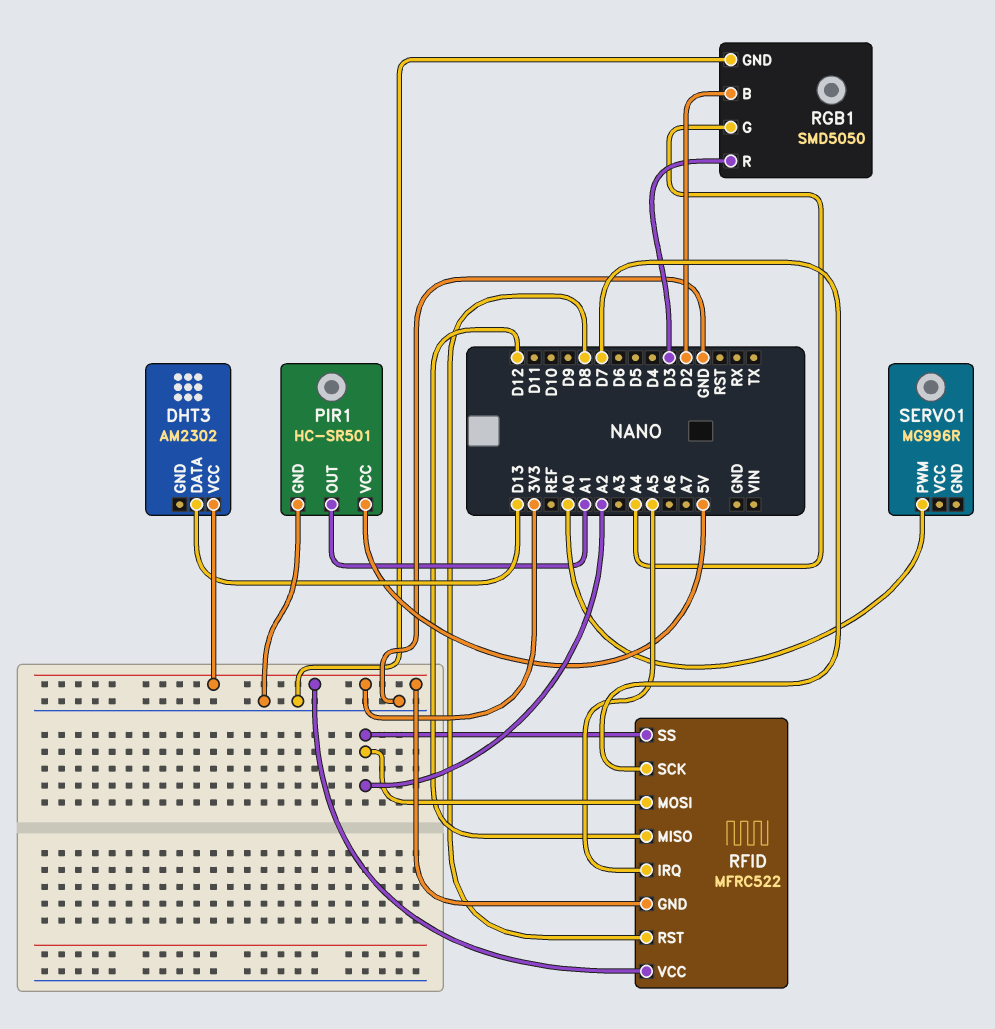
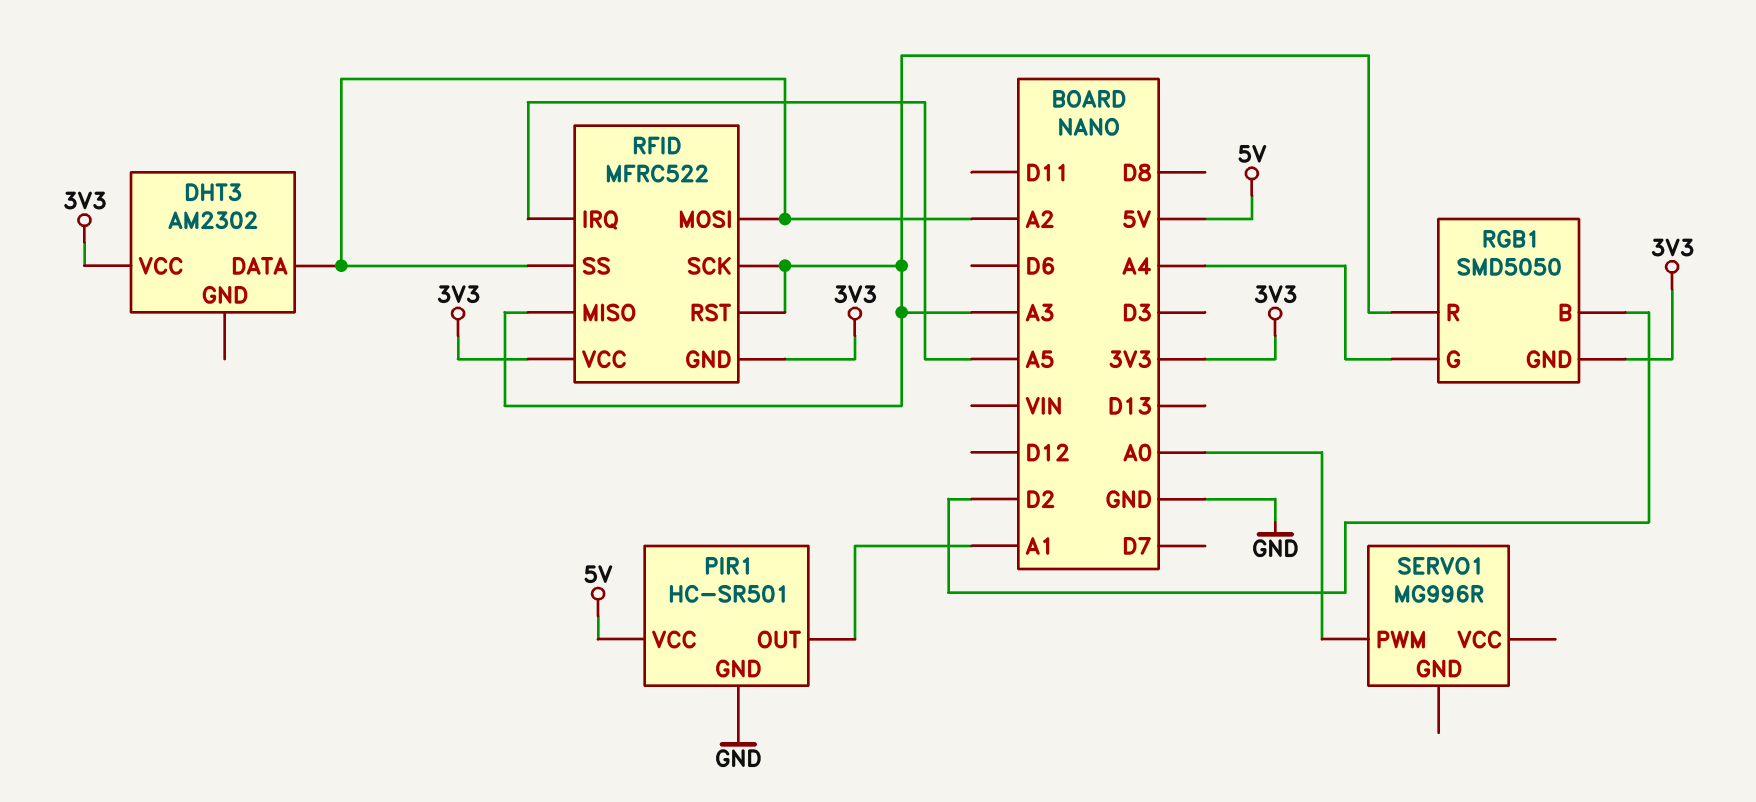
DHT3 pin DATA: D13 -> A2
RFID pin MISO: D12 -> A3
RFID pin RST: D8 -> A3
RFID pin SCK: D7 -> A3
RGB1 pin GND: GND -> 3V3
RGB1 pin R: D3 -> A3

